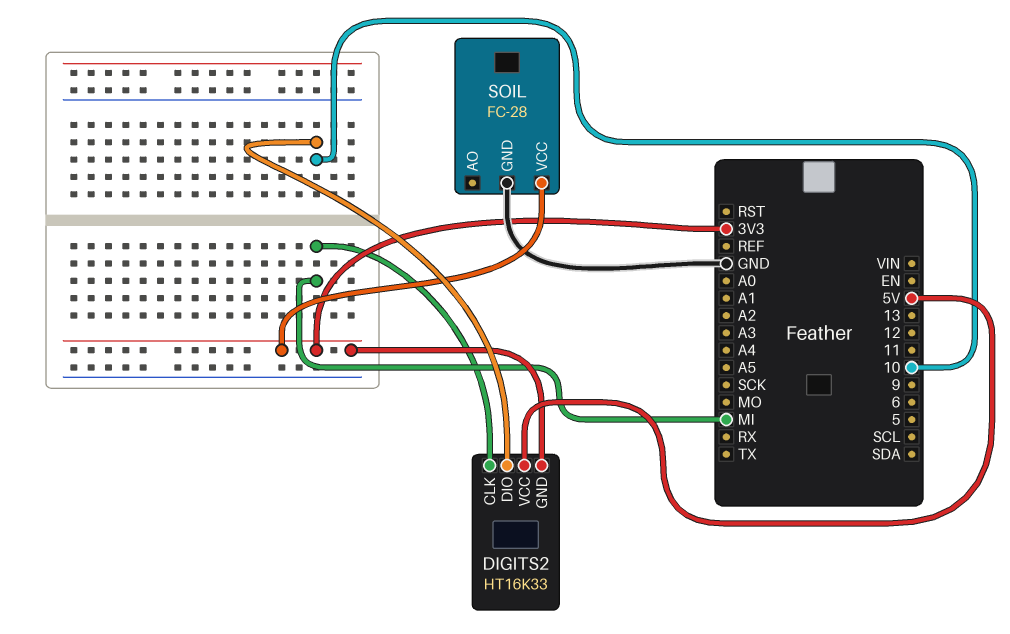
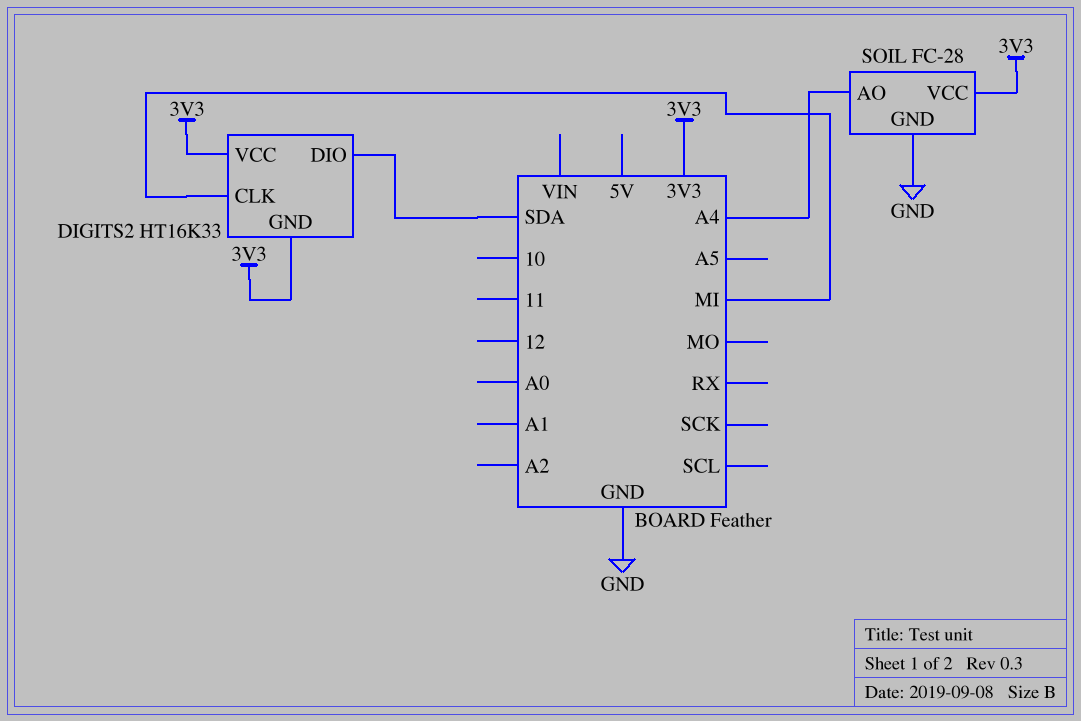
DIGITS2 pin DIO: 10 -> SDA
DIGITS2 pin VCC: 5V -> 3V3
SOIL pin AO: none -> A4

